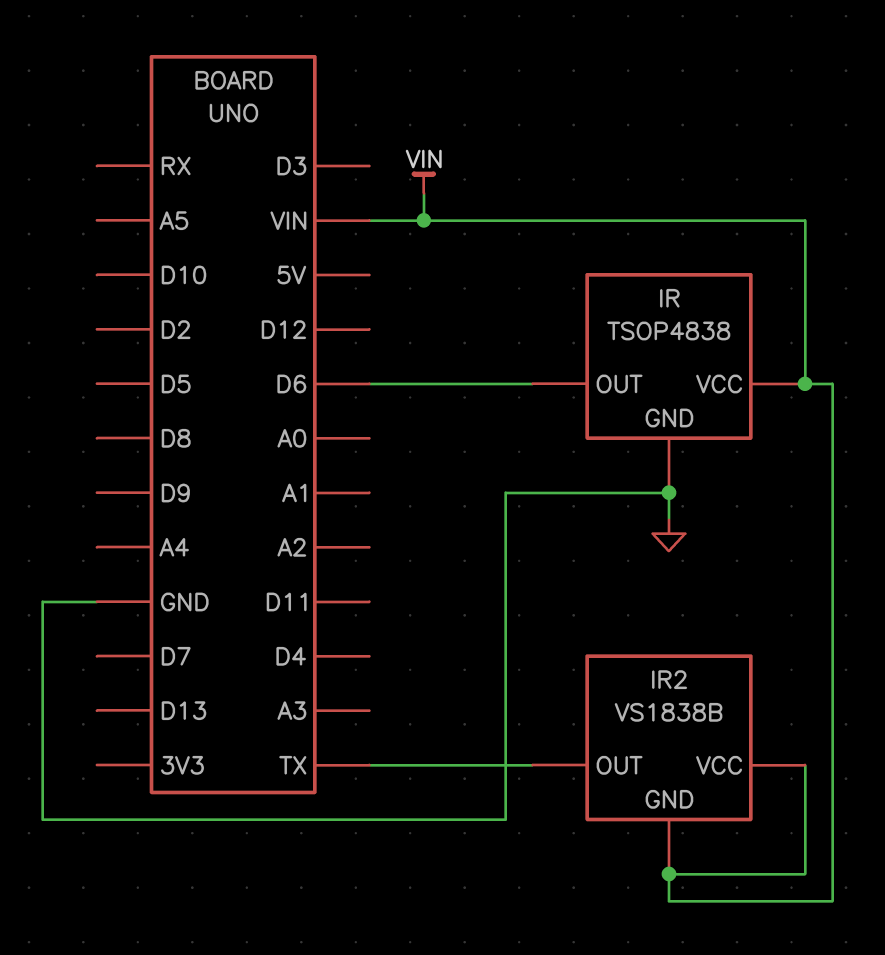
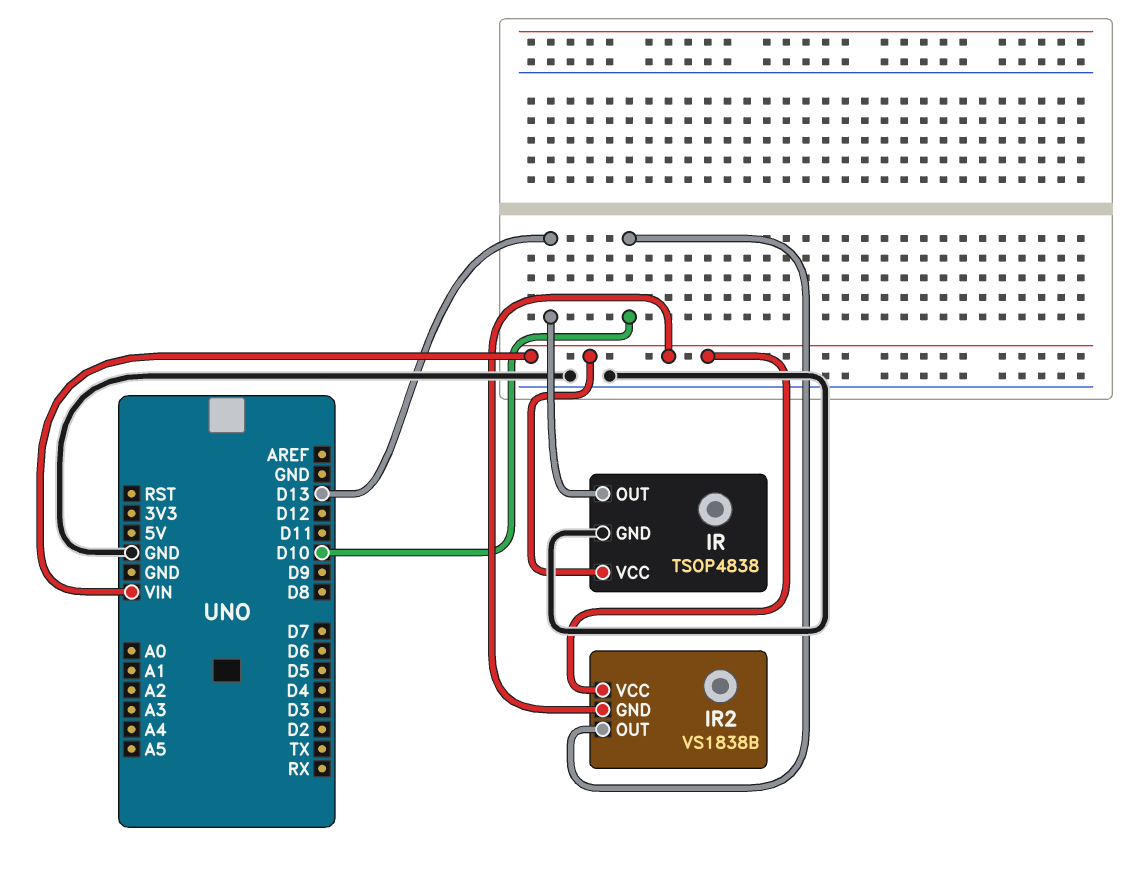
IR pin OUT: D6 -> D13
IR2 pin OUT: TX -> D10

